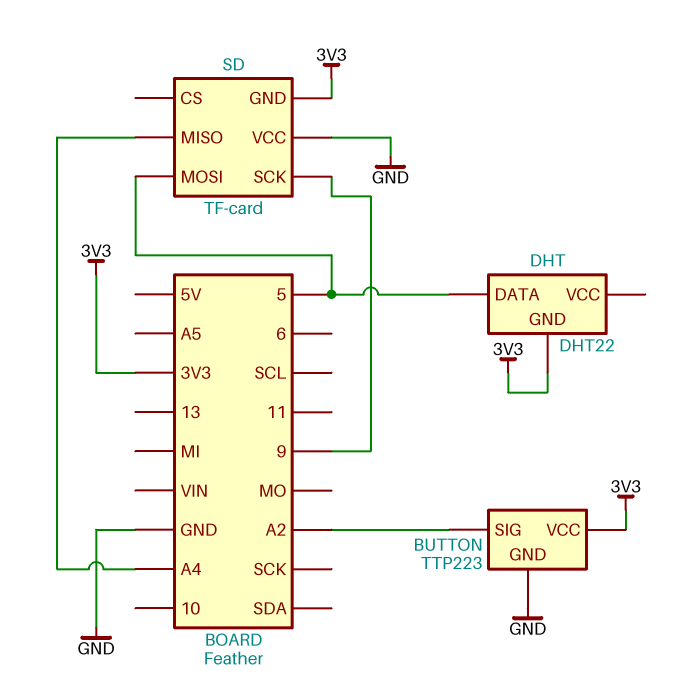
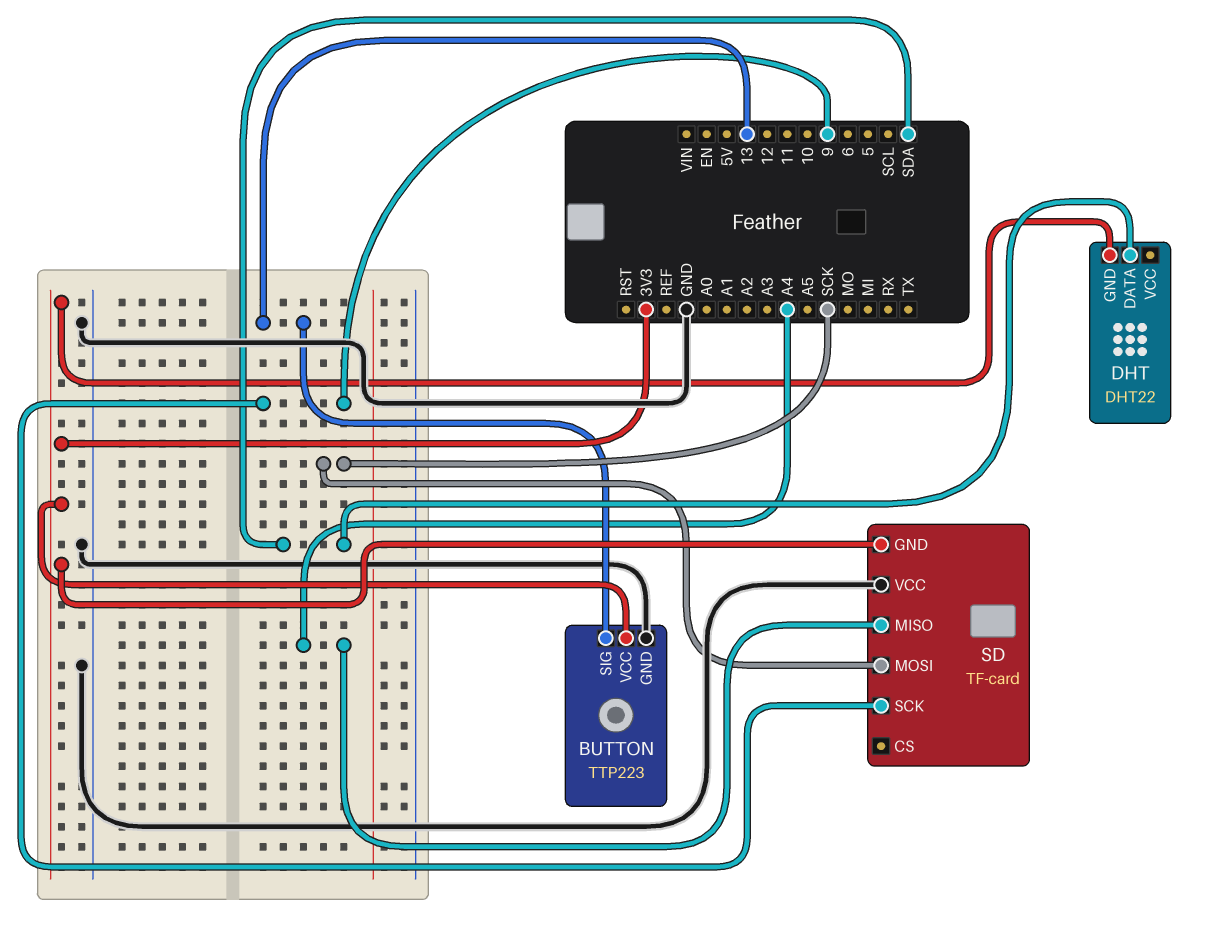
BUTTON pin SIG: A2 -> 13
DHT pin DATA: 5 -> SDA
SD pin MOSI: 5 -> SCK

